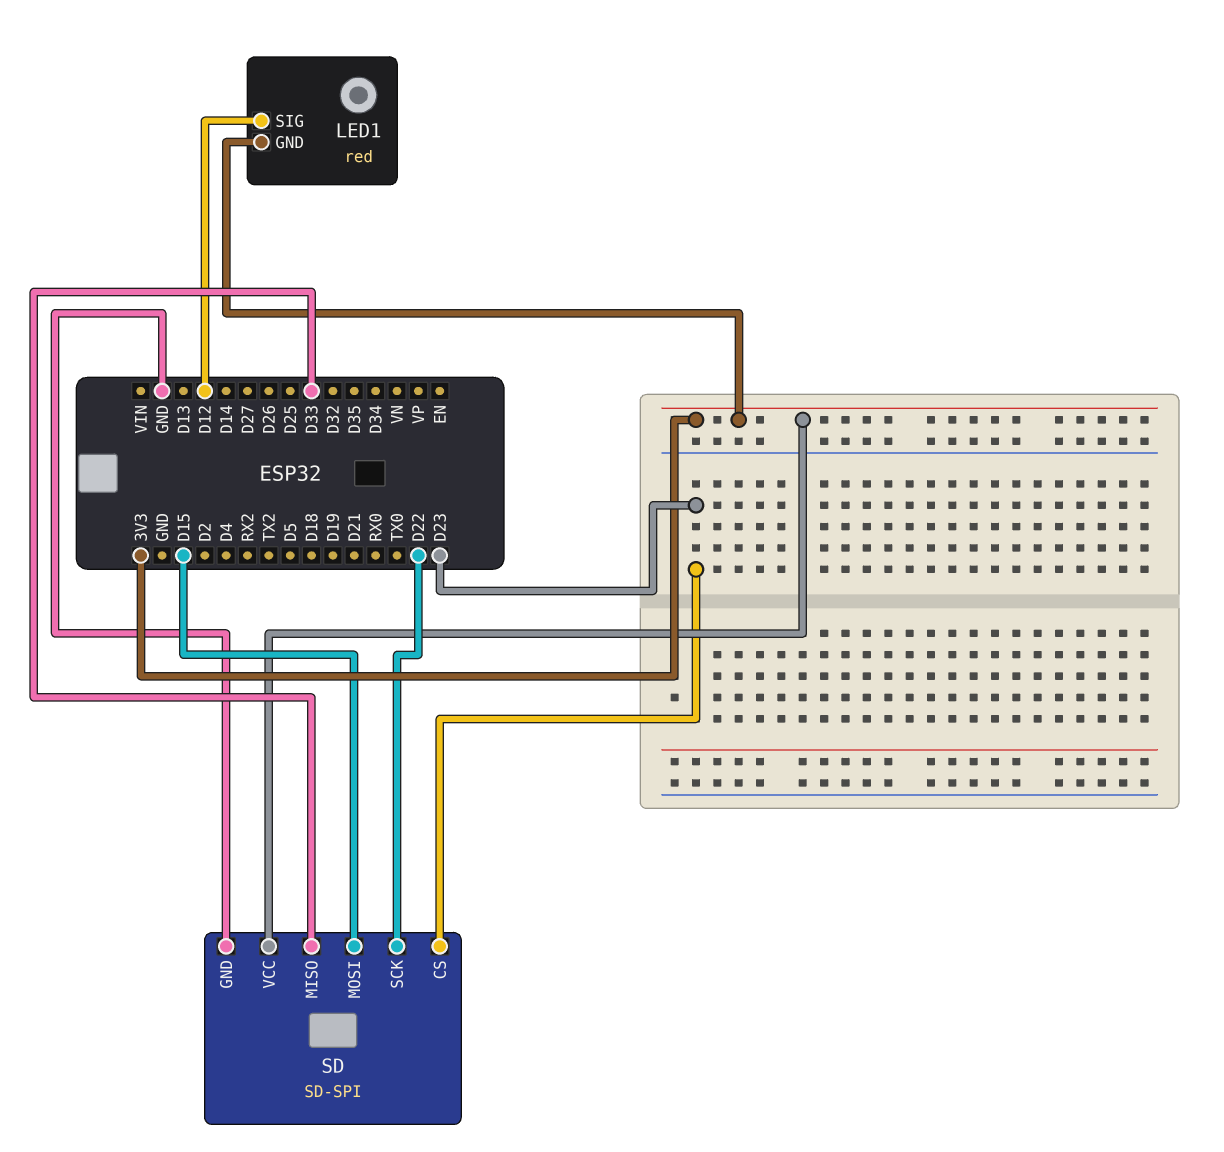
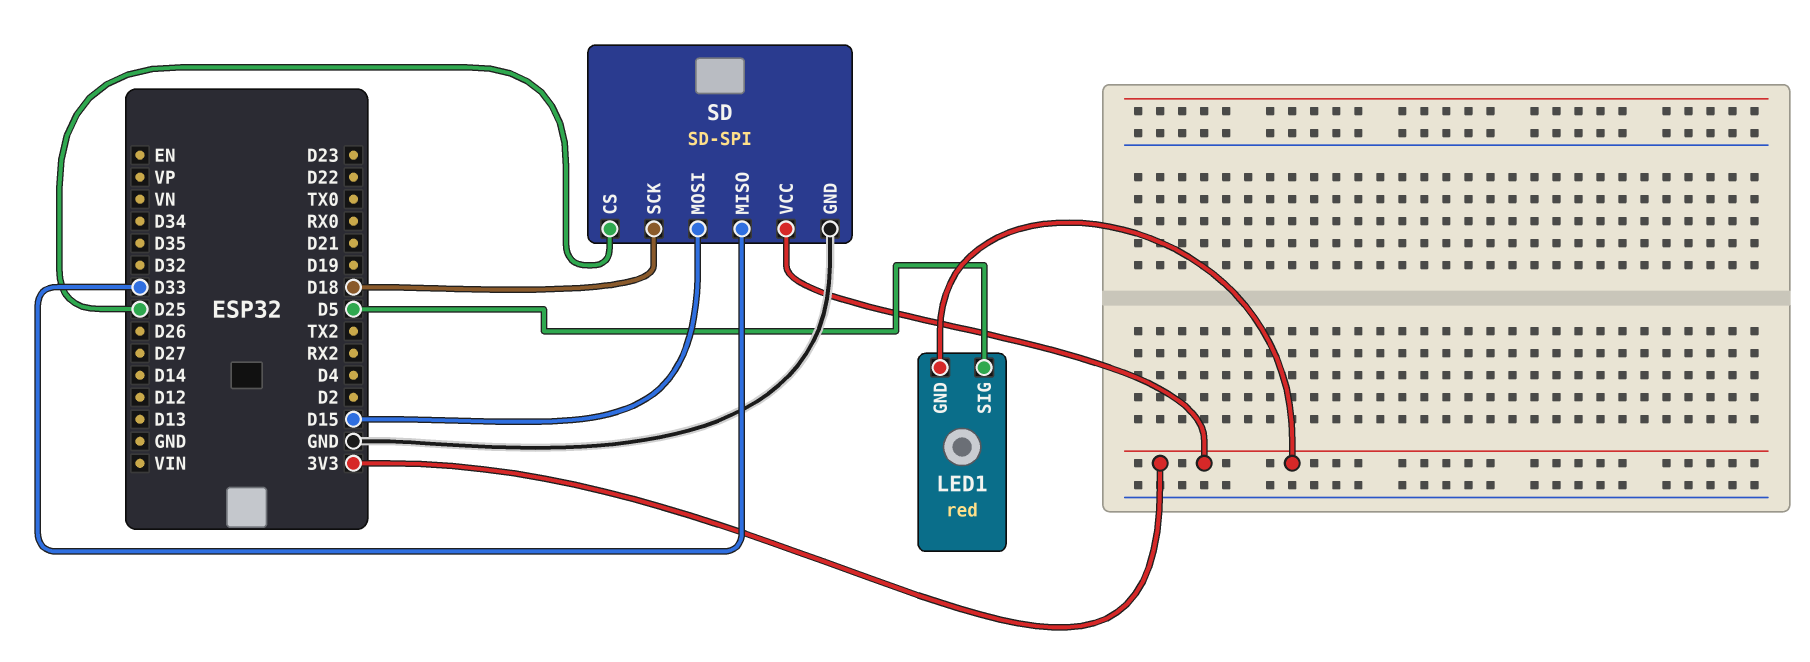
LED1 pin SIG: D12 -> D5
SD pin CS: D23 -> D25
SD pin SCK: D22 -> D18

